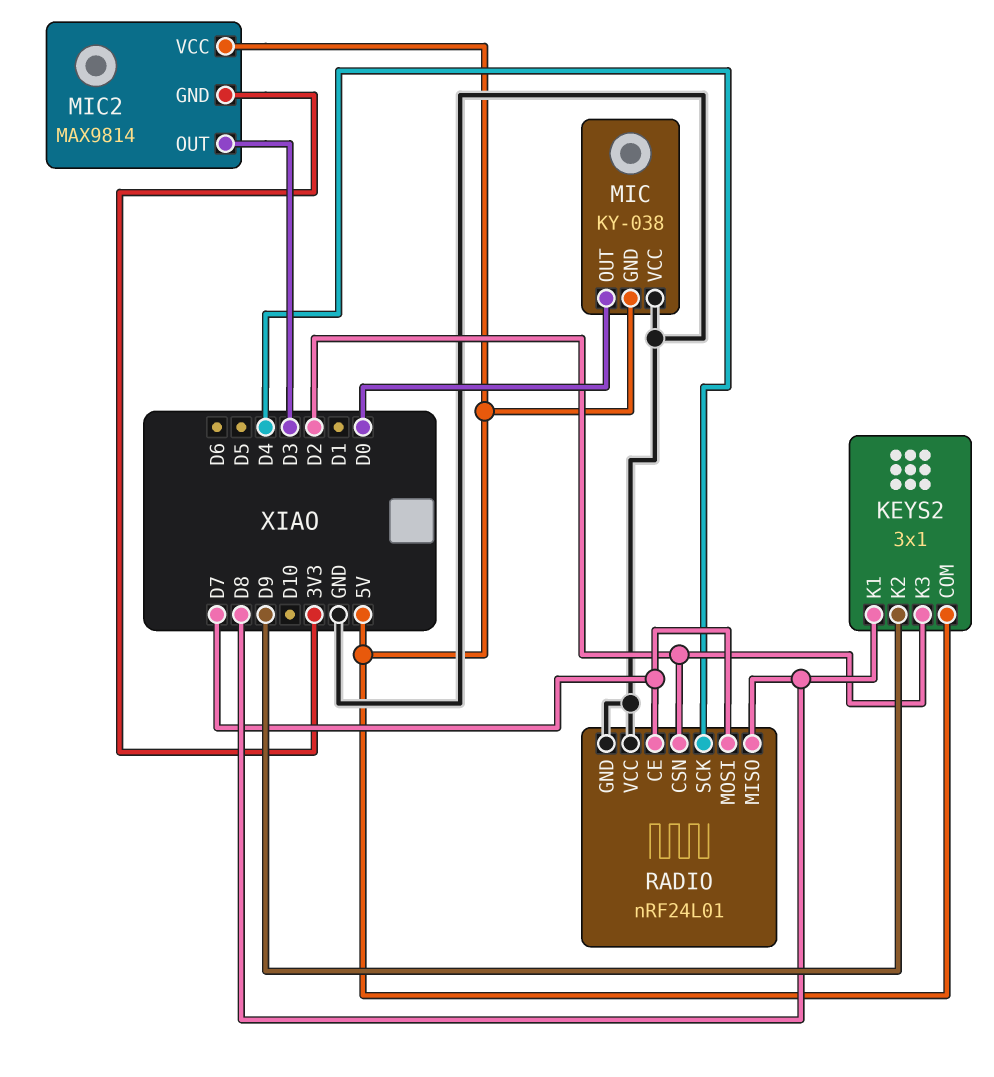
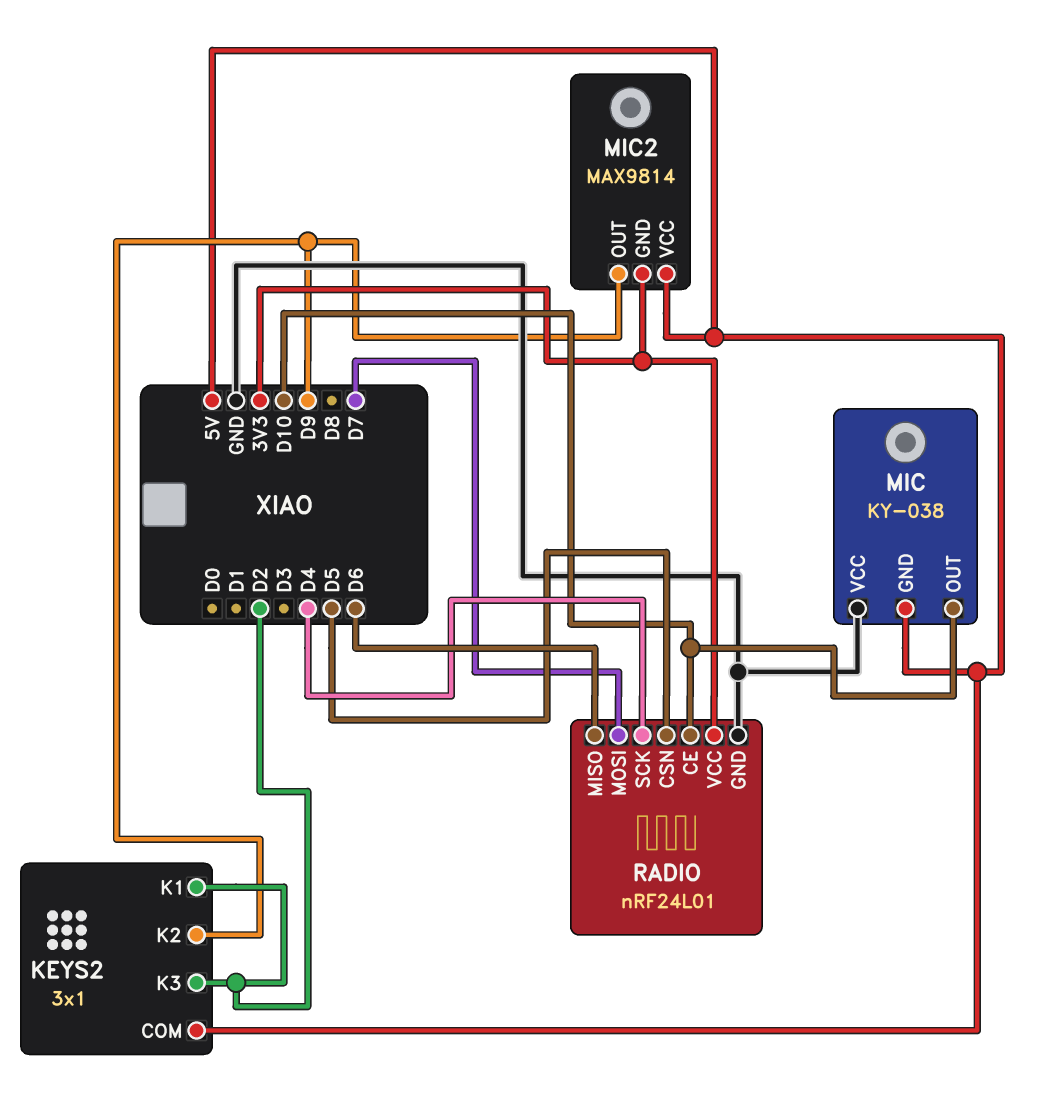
KEYS2 pin K1: D8 -> D2
MIC pin OUT: D0 -> D10
MIC2 pin OUT: D3 -> D9
RADIO pin CE: D7 -> D10
RADIO pin CSN: D2 -> D5
RADIO pin MISO: D8 -> D6
RADIO pin VCC: GND -> 3V3

